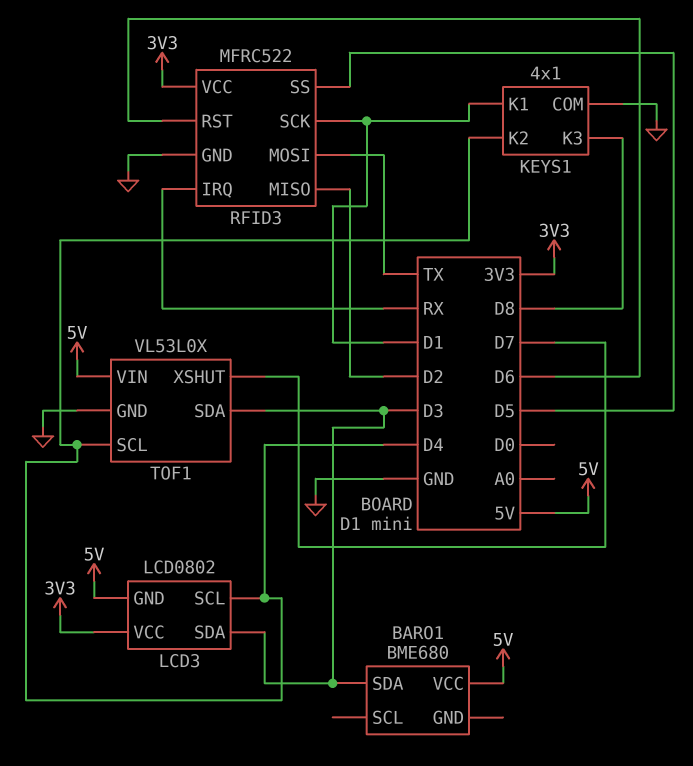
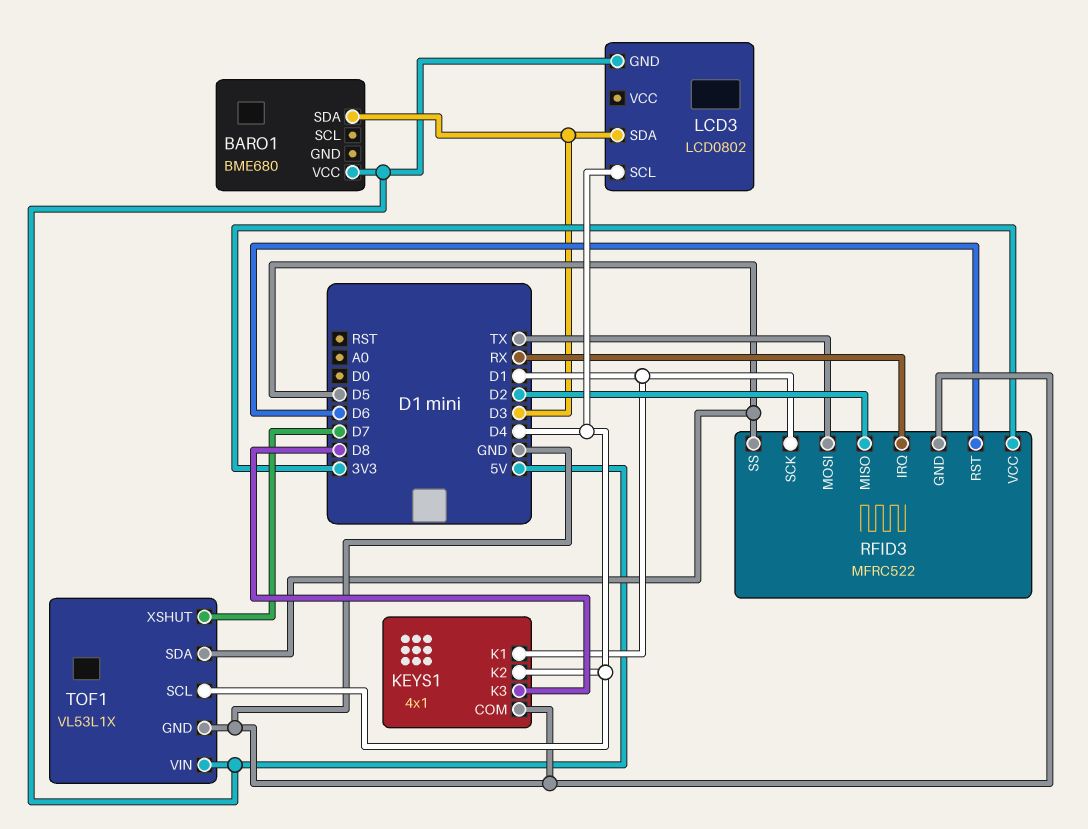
LCD3 pin VCC: 3V3 -> none
TOF1: VL53L0X -> VL53L1X
TOF1 pin SDA: D3 -> D5

